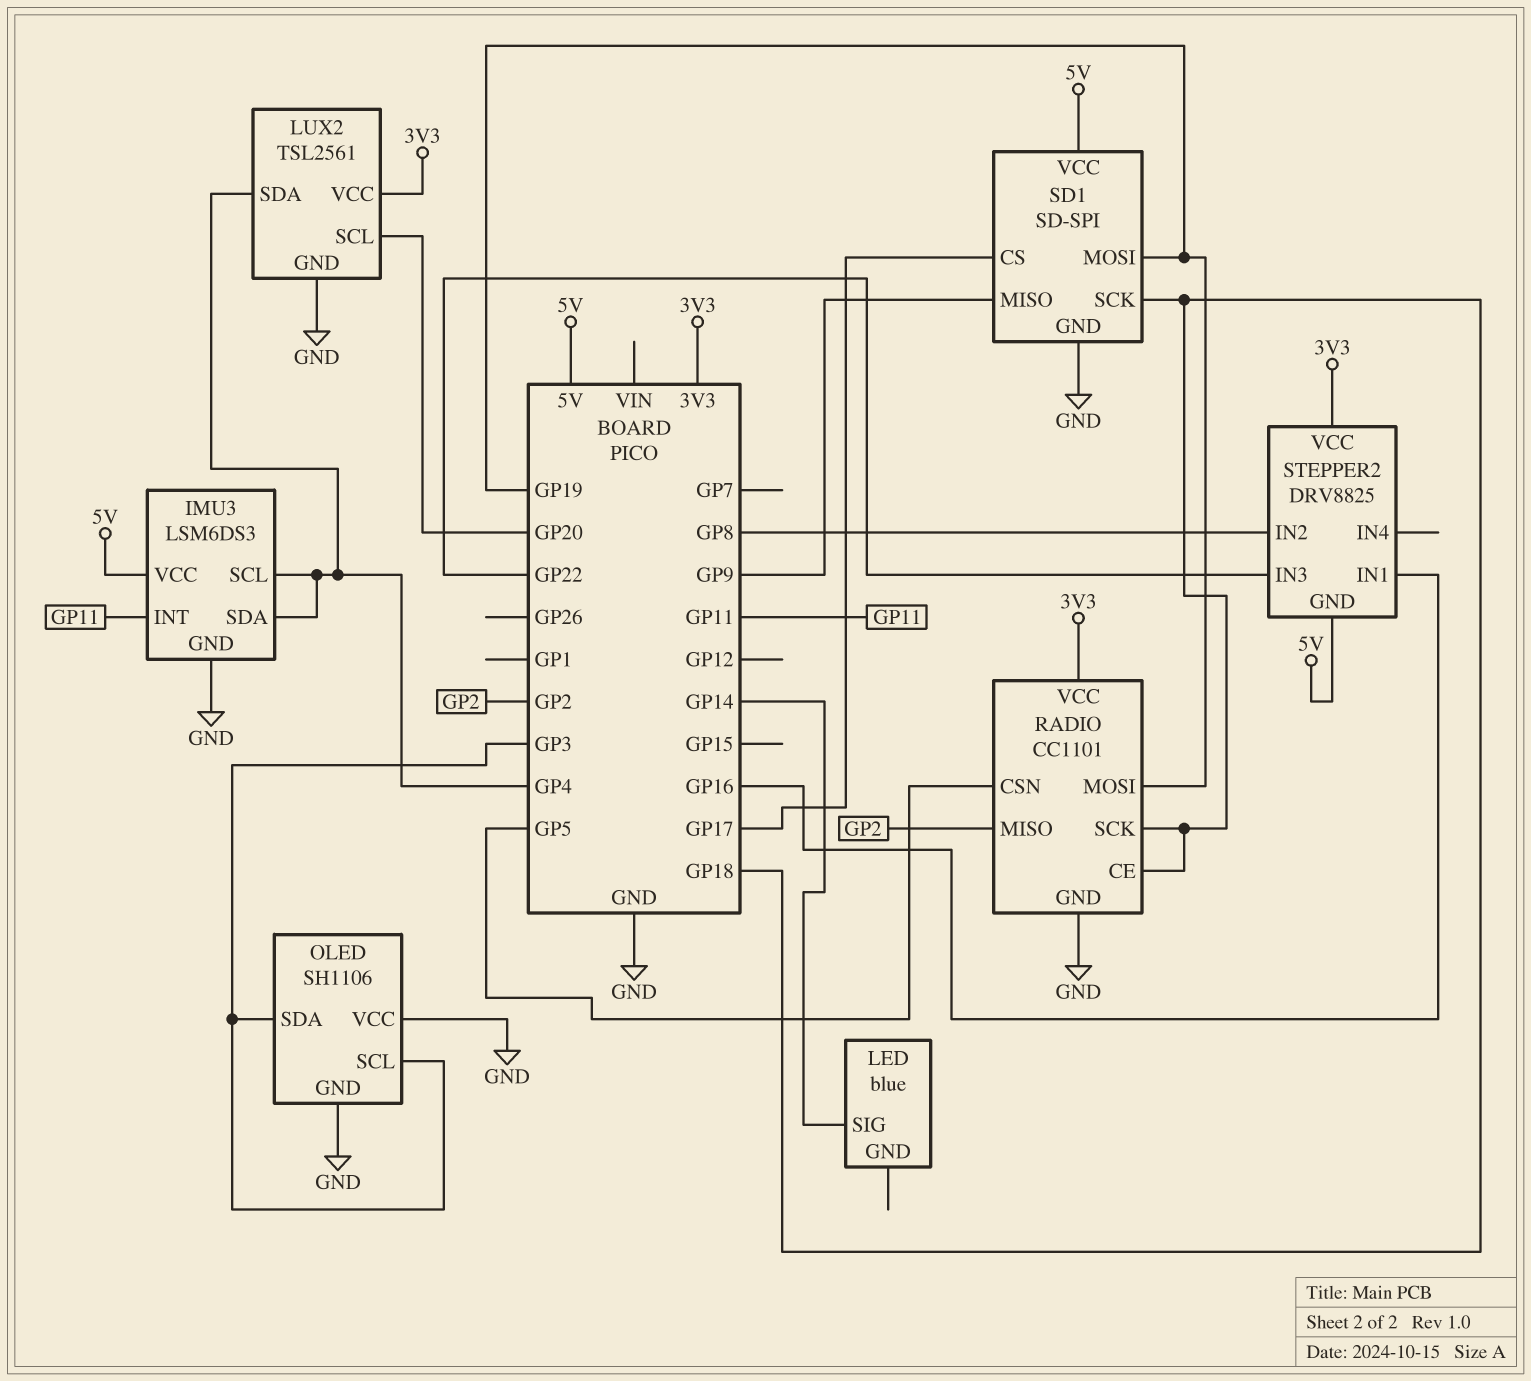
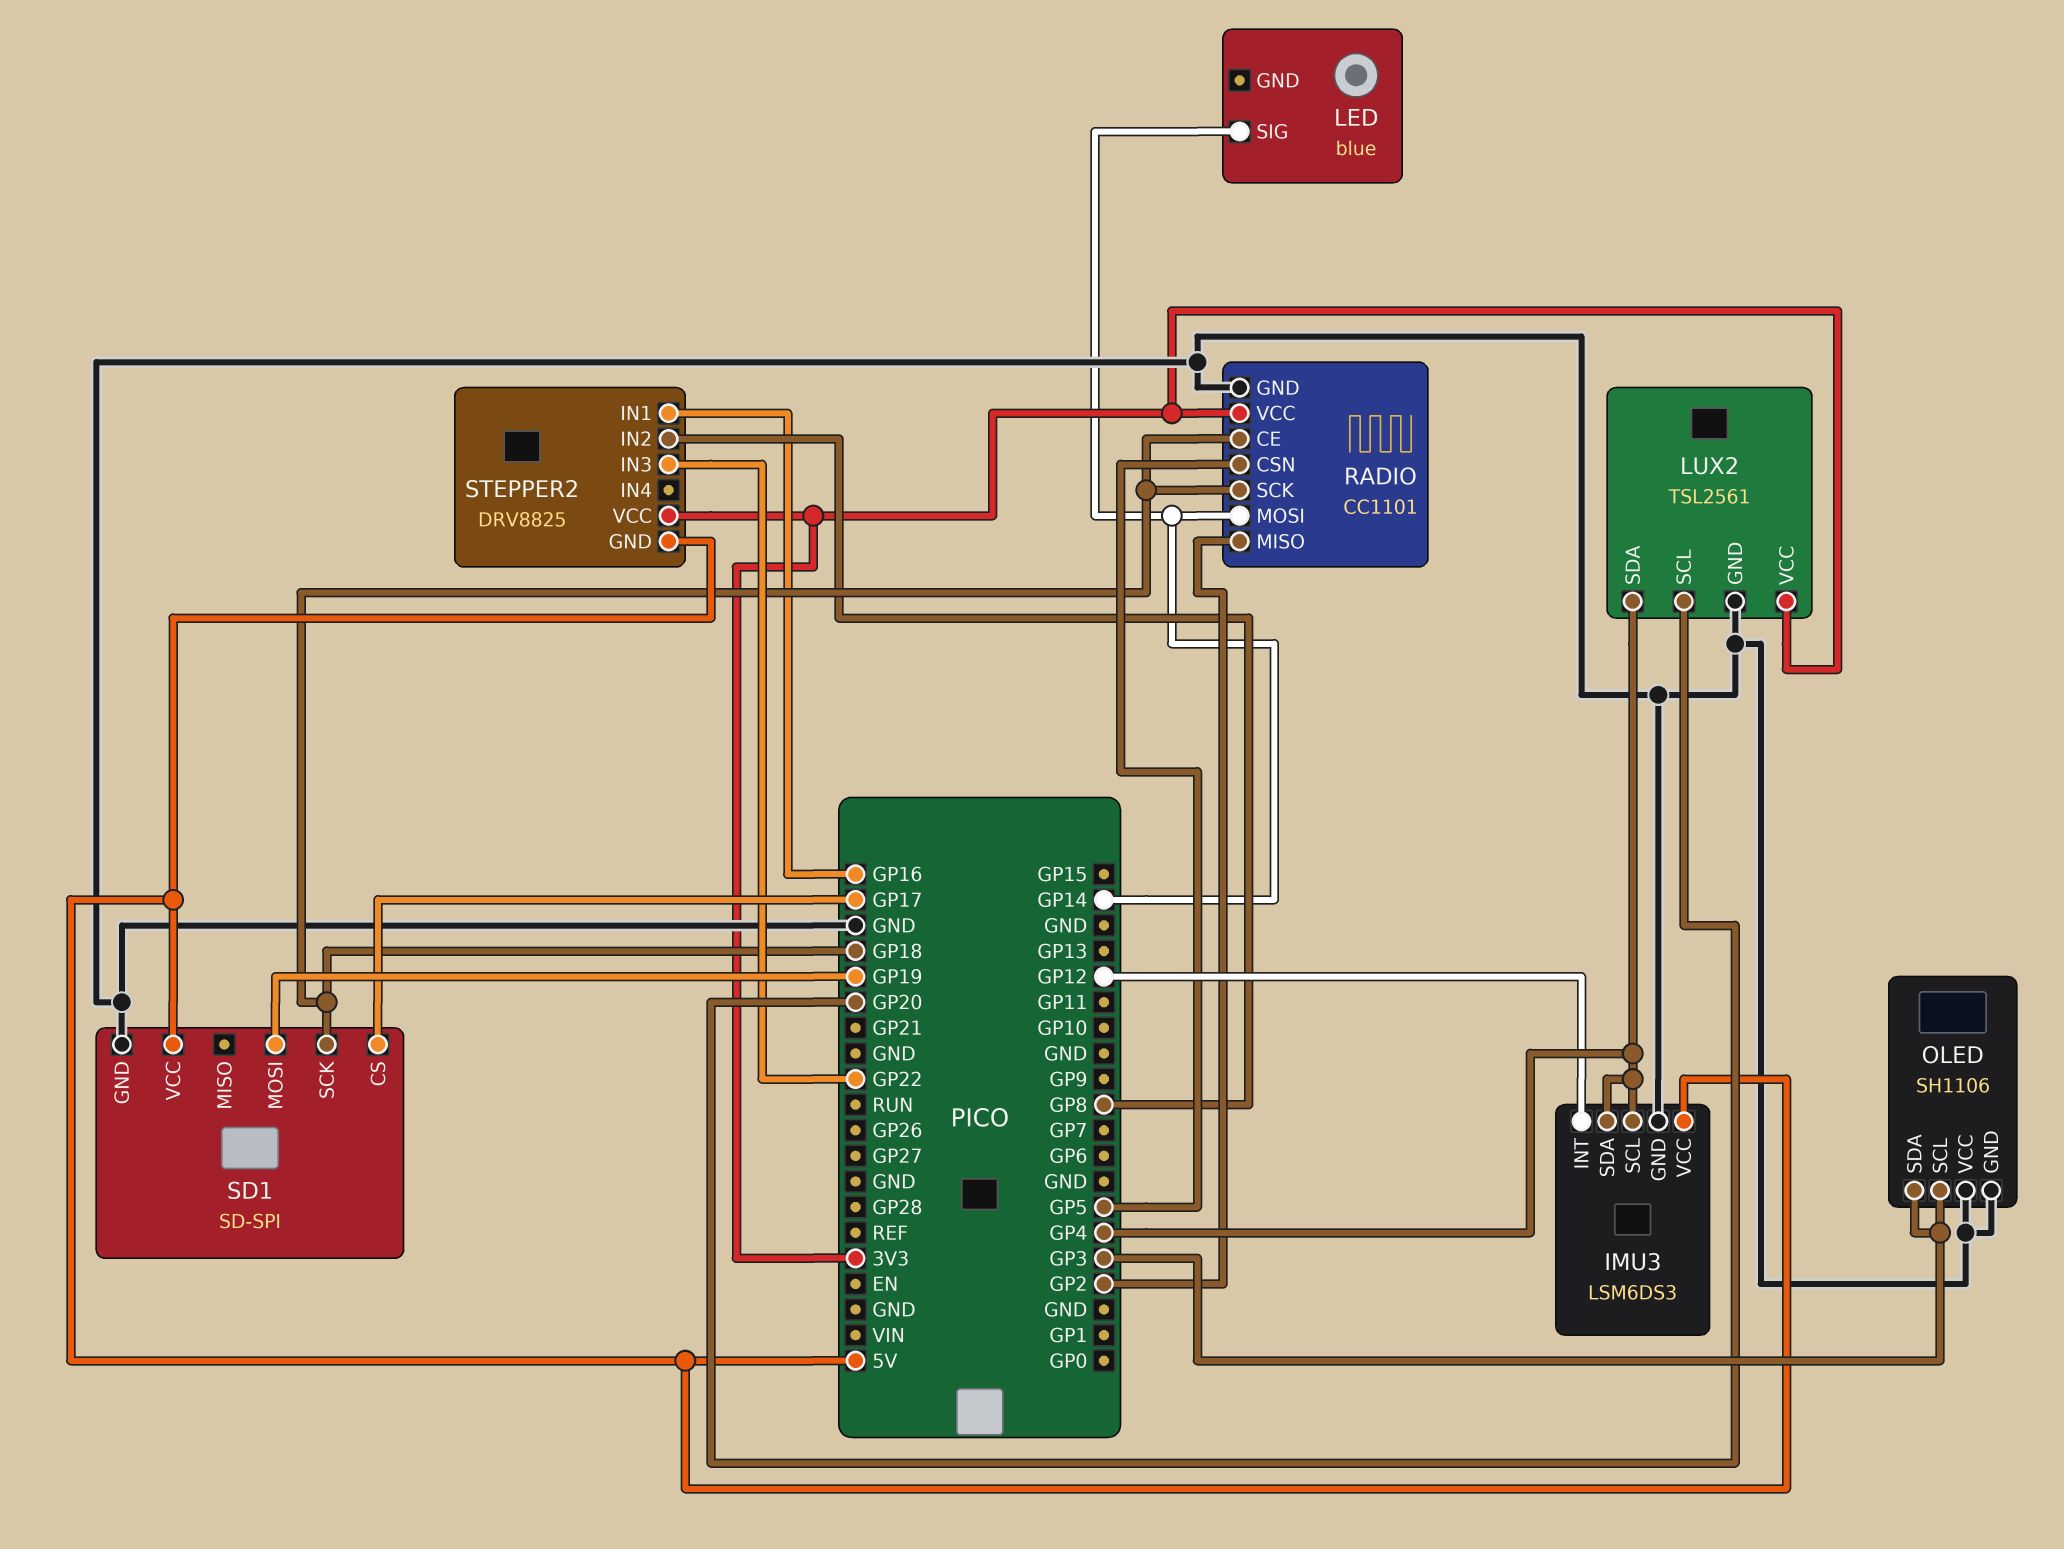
IMU3 pin INT: GP11 -> GP12
RADIO pin MOSI: GP19 -> GP14
SD1 pin MISO: GP9 -> none

